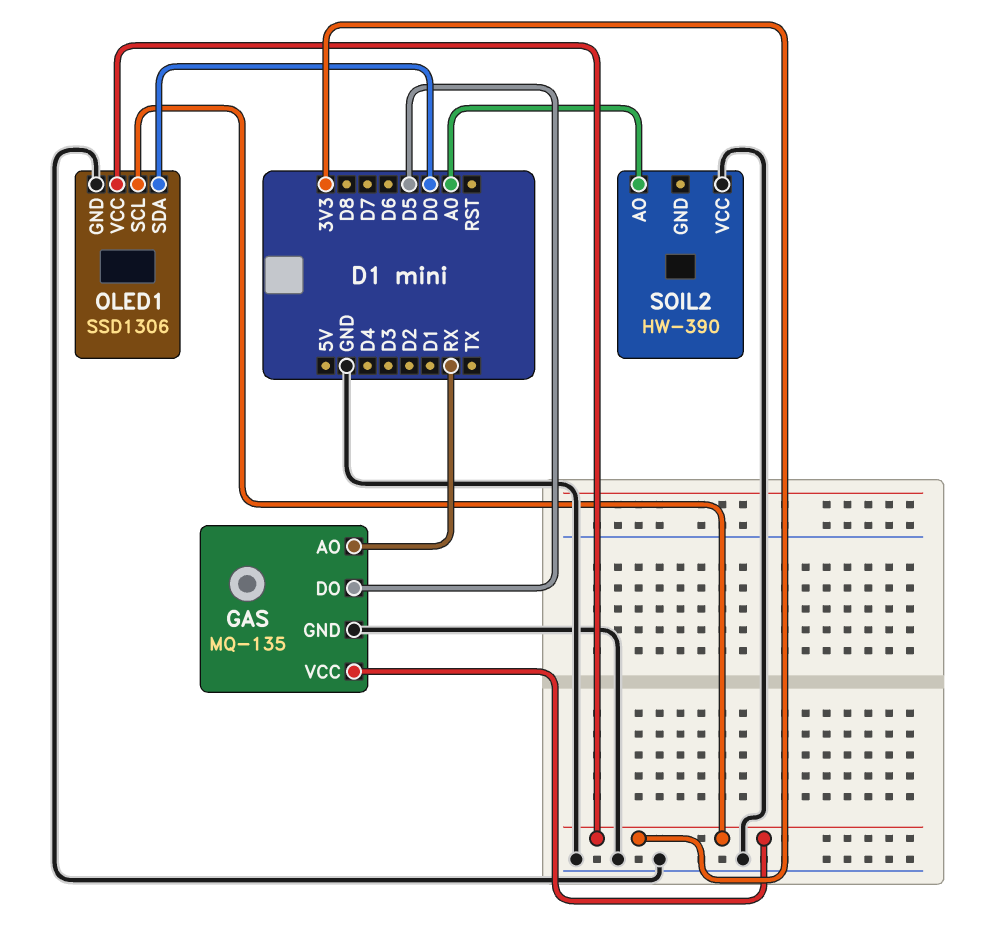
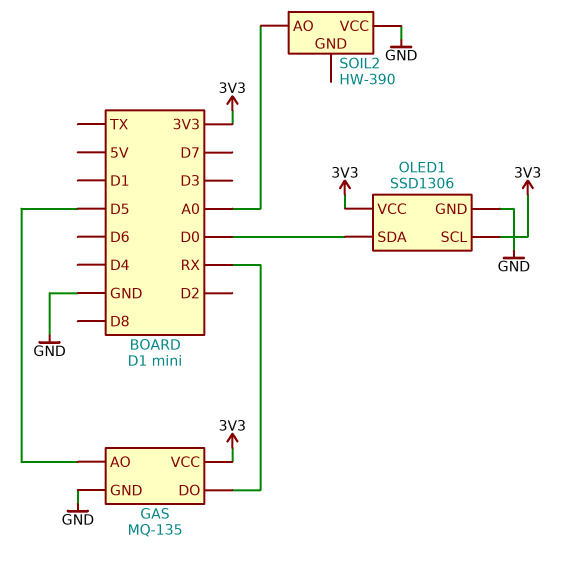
GAS pin AO: RX -> D5
GAS pin DO: D5 -> RX

